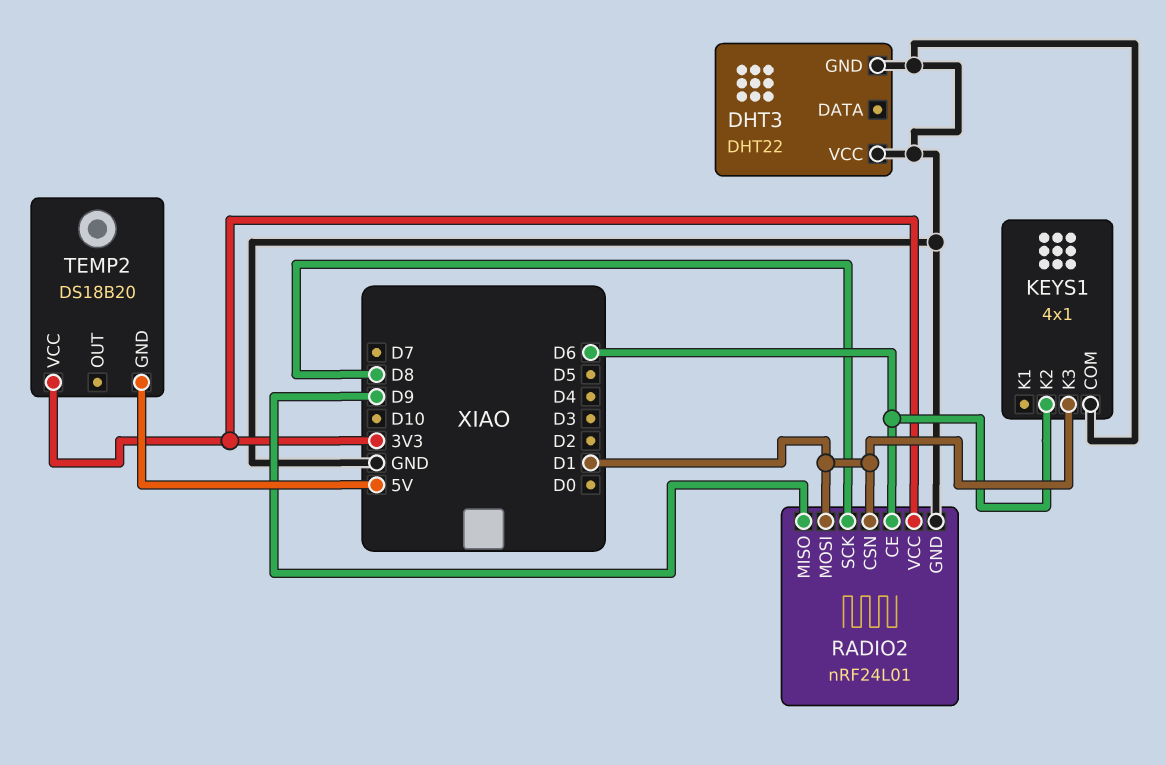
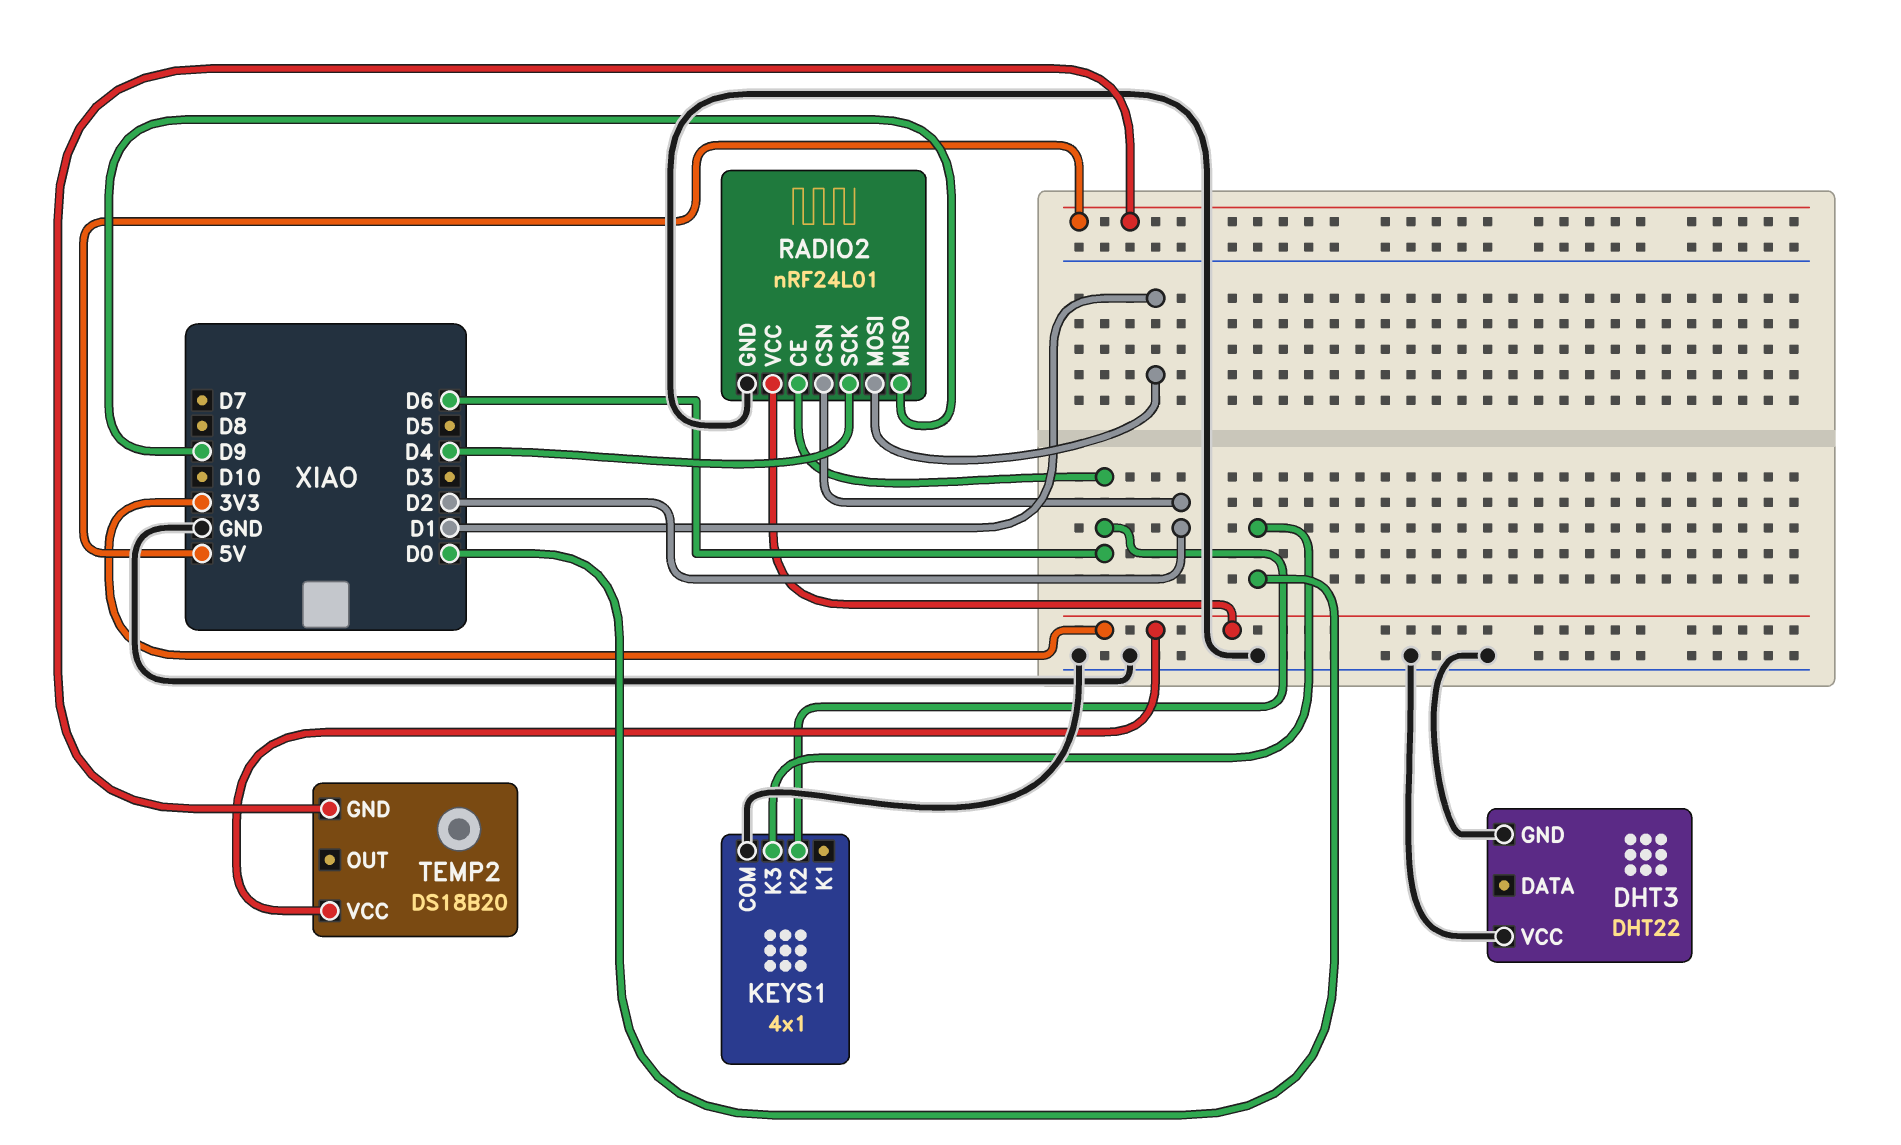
KEYS1 pin K3: D1 -> D0
RADIO2 pin CSN: D1 -> D2
RADIO2 pin SCK: D8 -> D4

